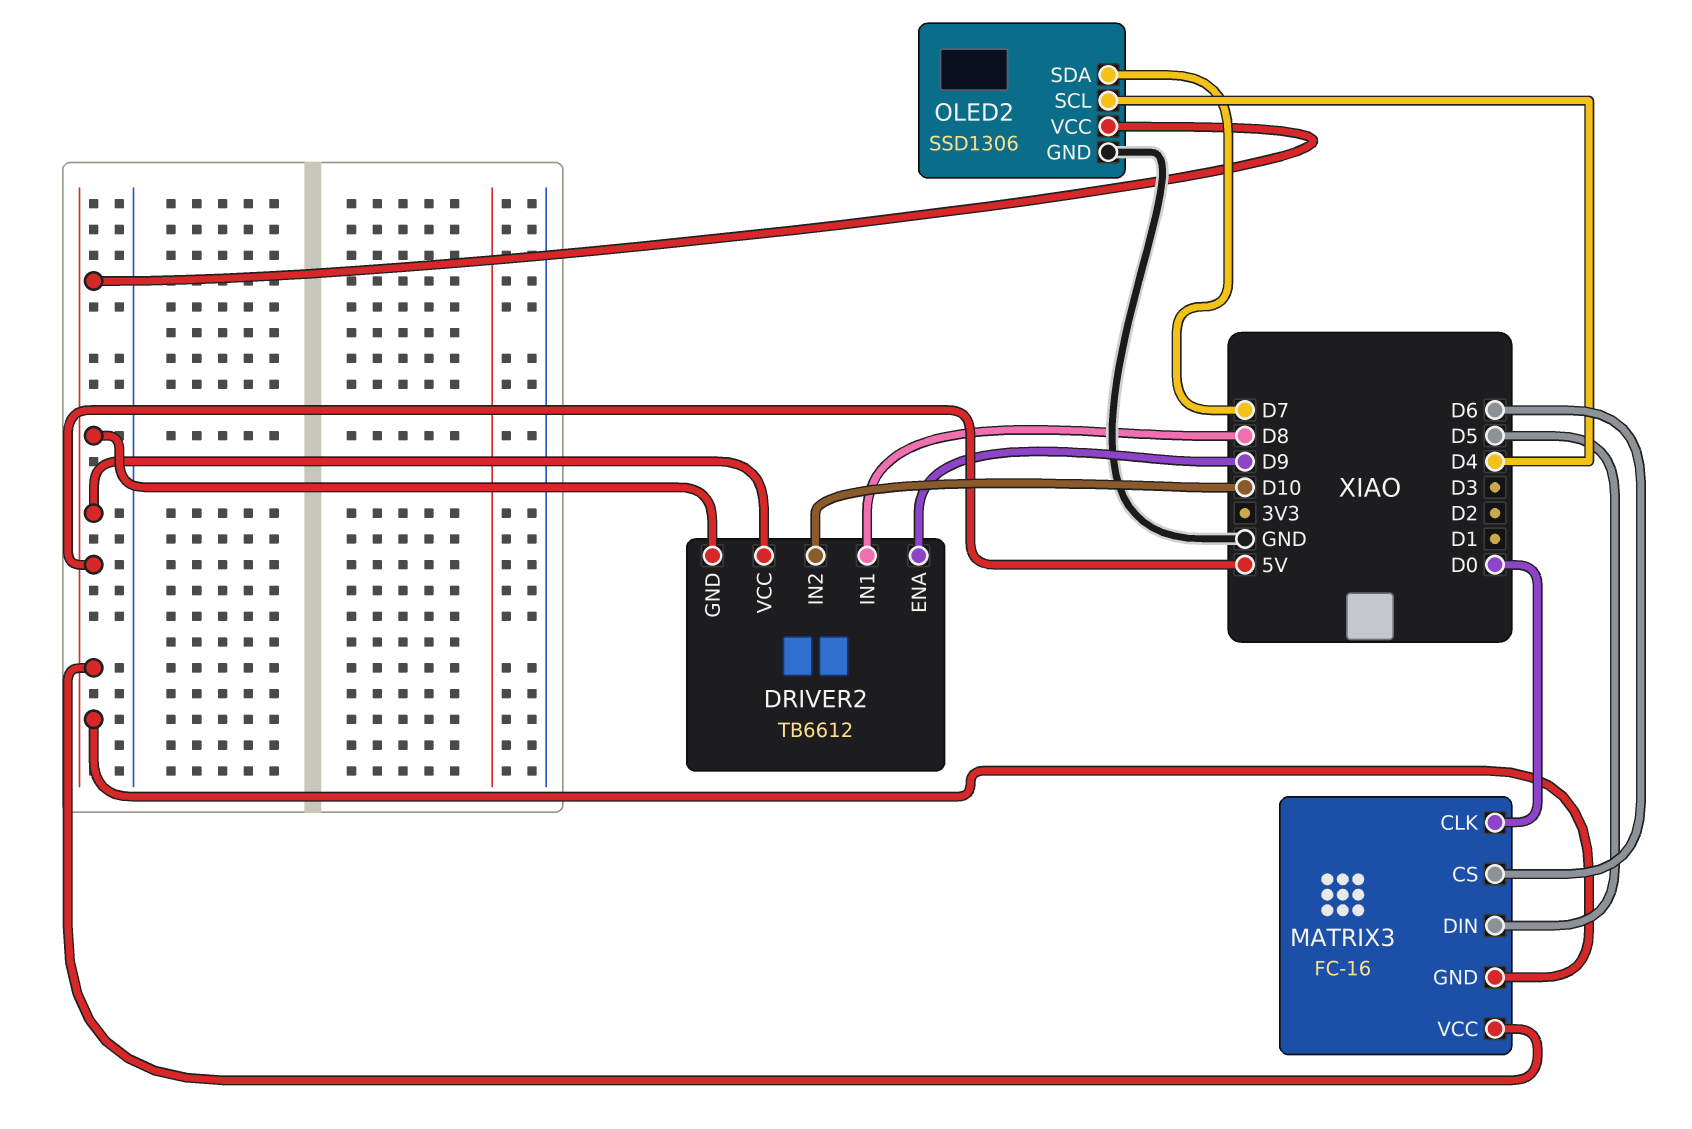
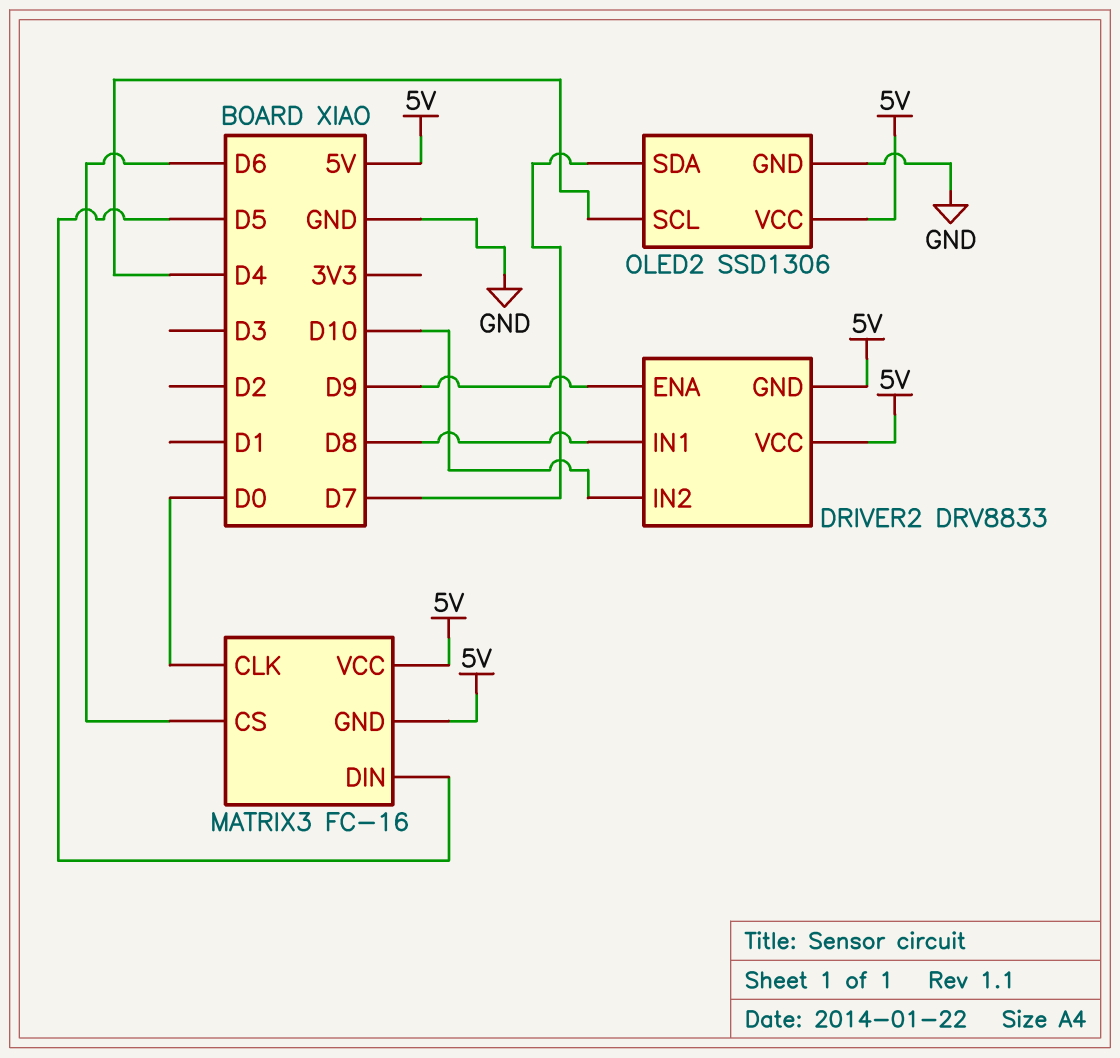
DRIVER2: TB6612 -> DRV8833

